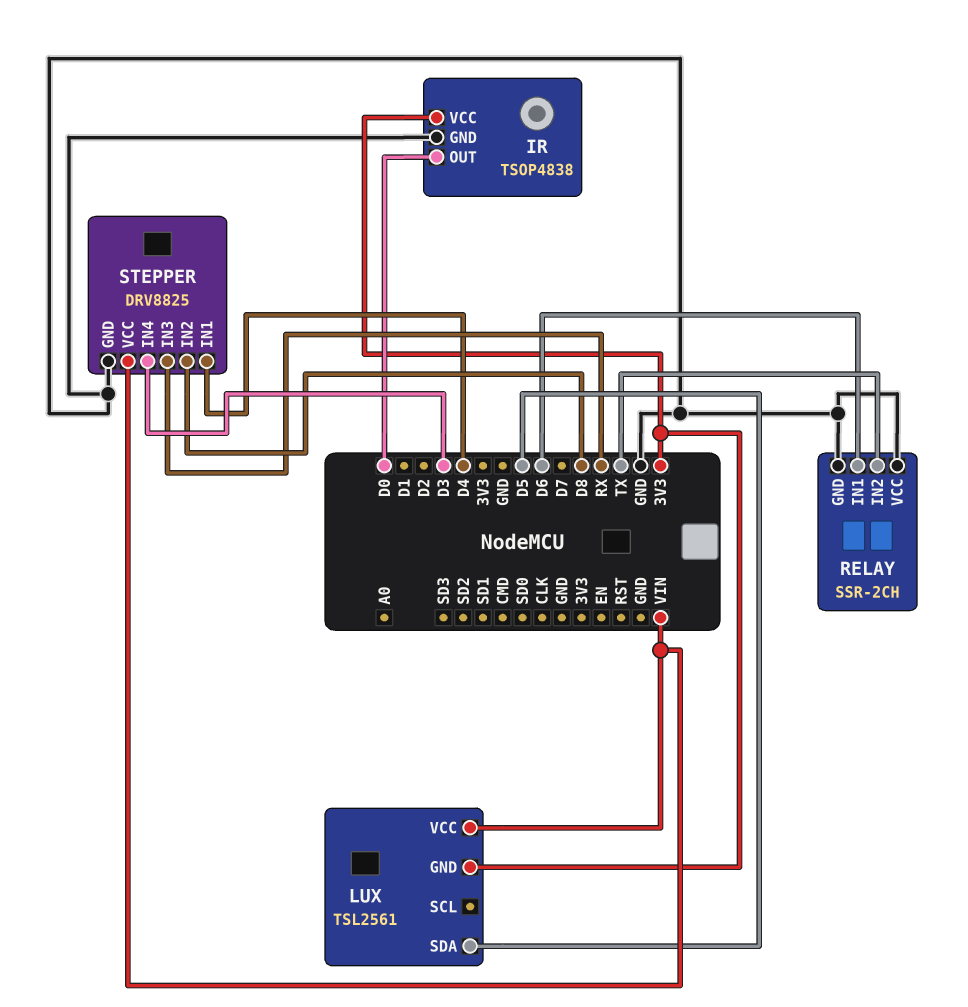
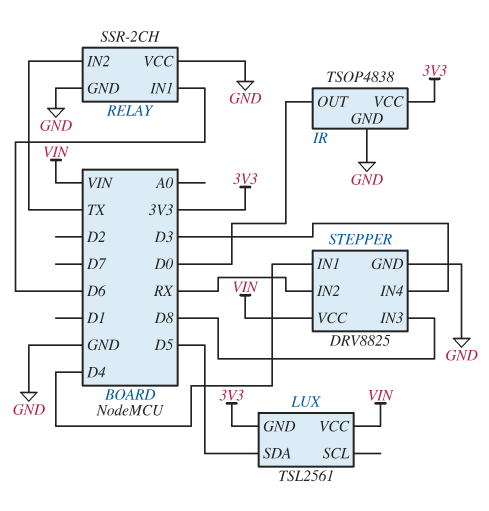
STEPPER pin IN2: D8 -> RX
STEPPER pin IN3: RX -> D8

